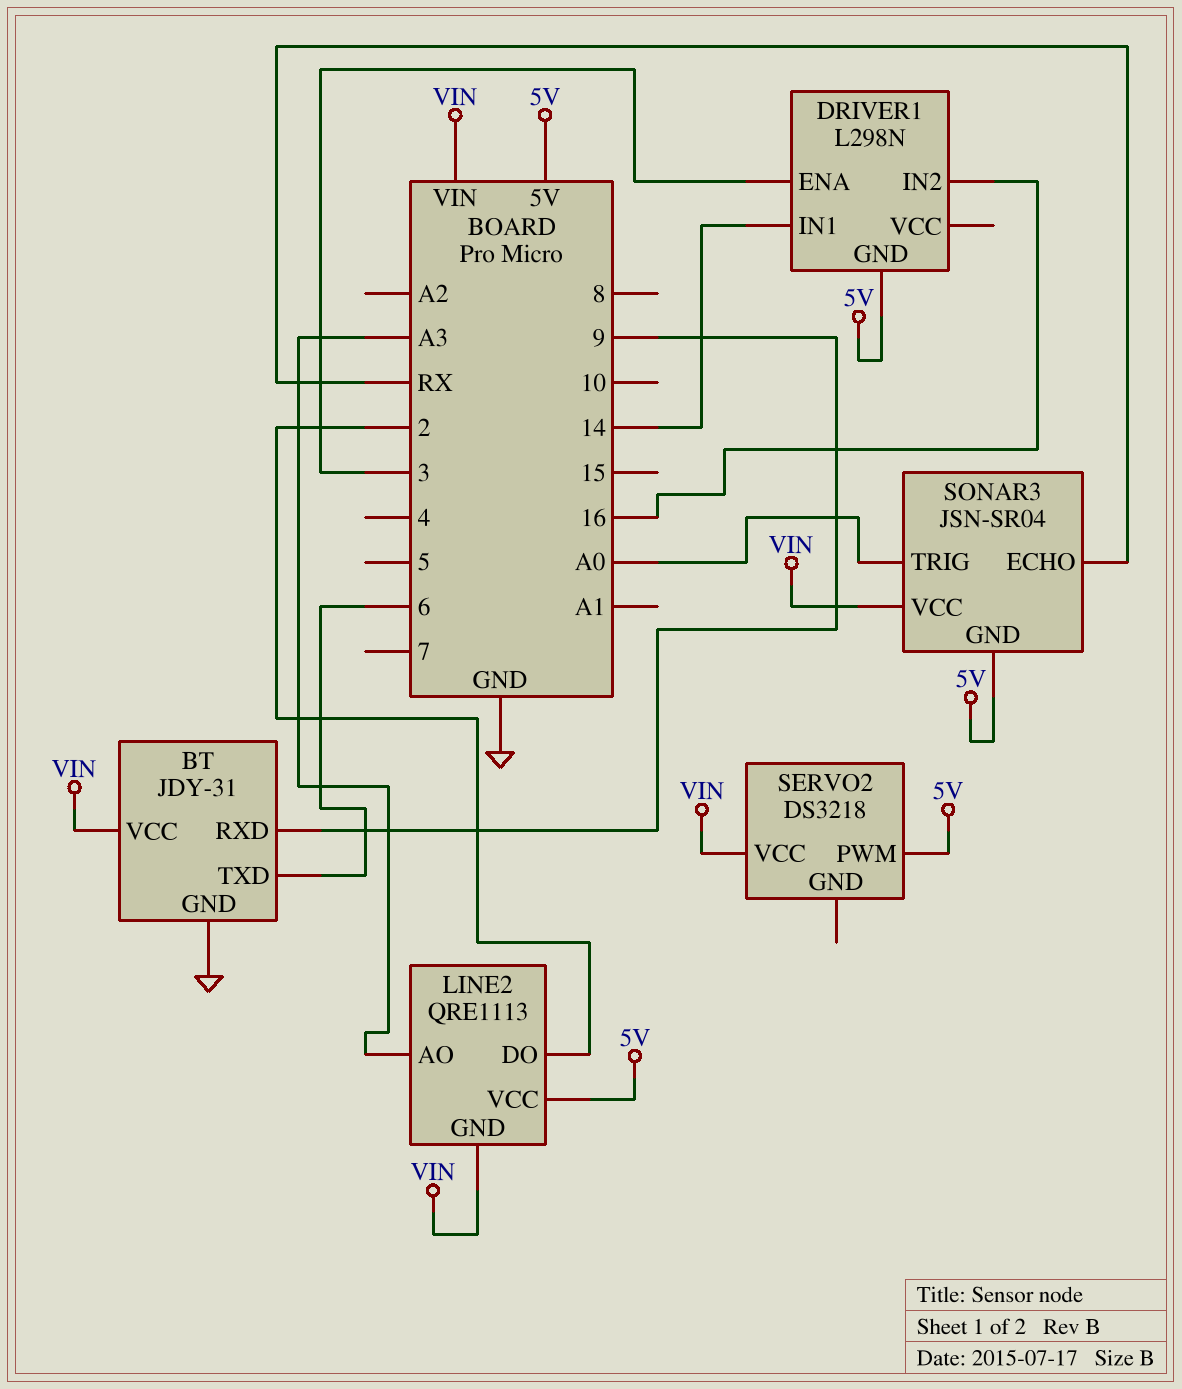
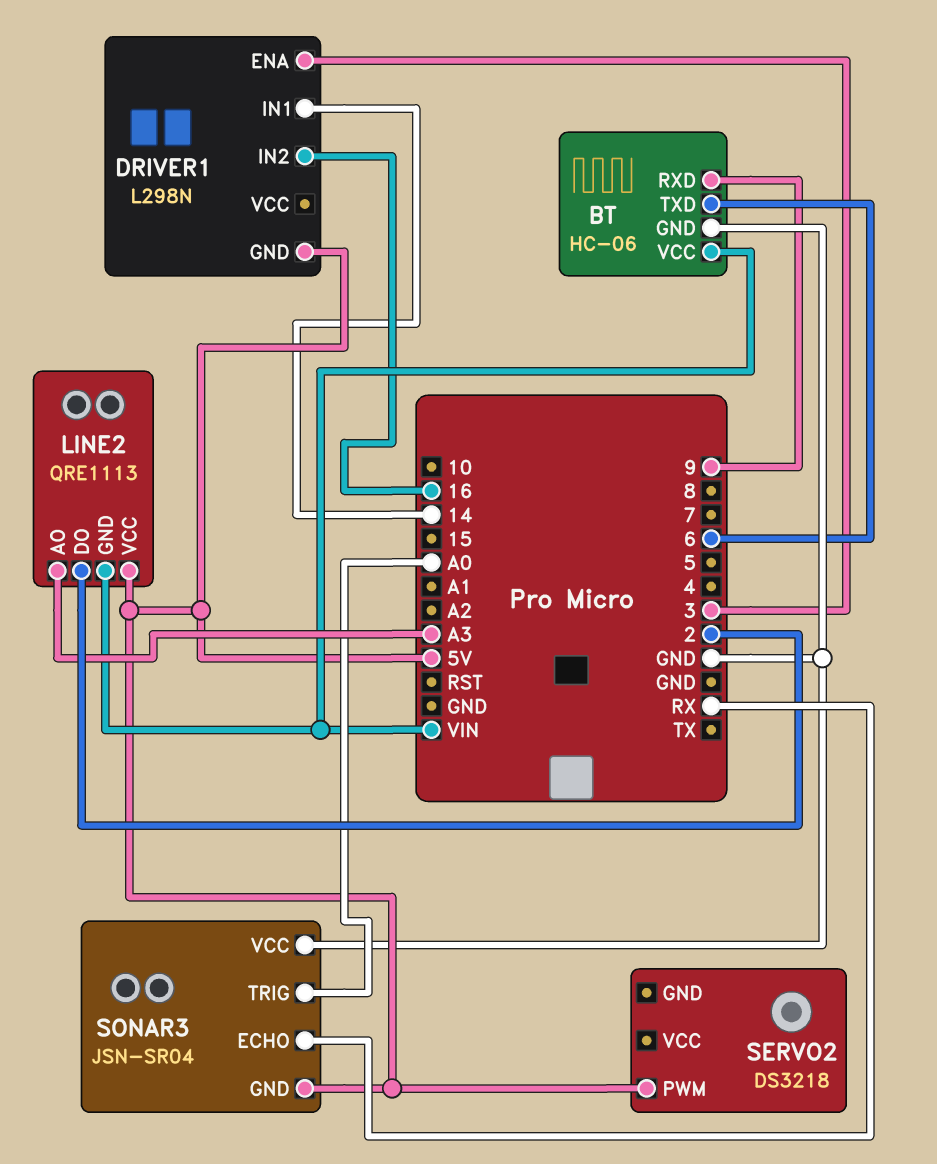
BT: JDY-31 -> HC-06
SERVO2 pin VCC: VIN -> none
SONAR3 pin VCC: VIN -> GND

